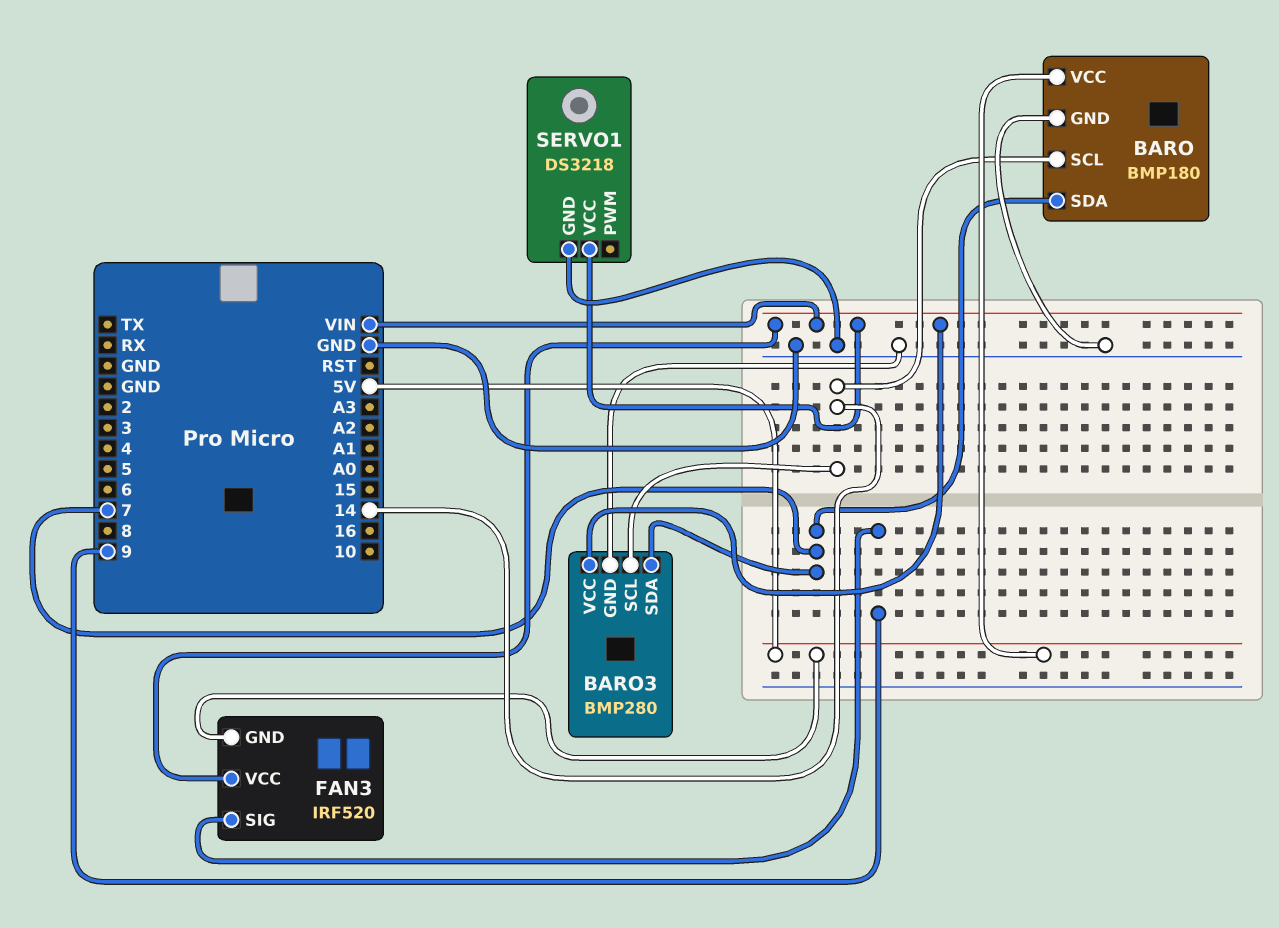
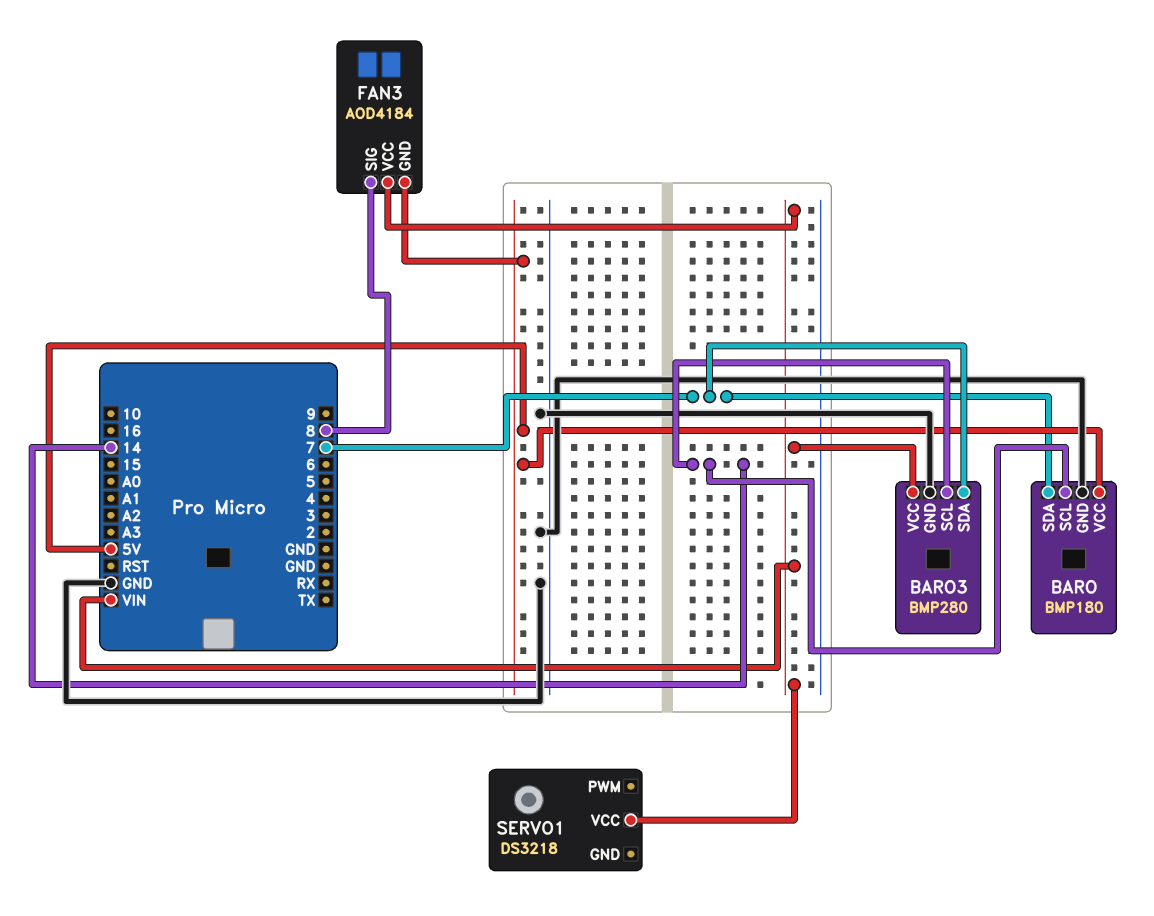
FAN3: IRF520 -> AOD4184
FAN3 pin SIG: 9 -> 8
SERVO1 pin GND: GND -> none

